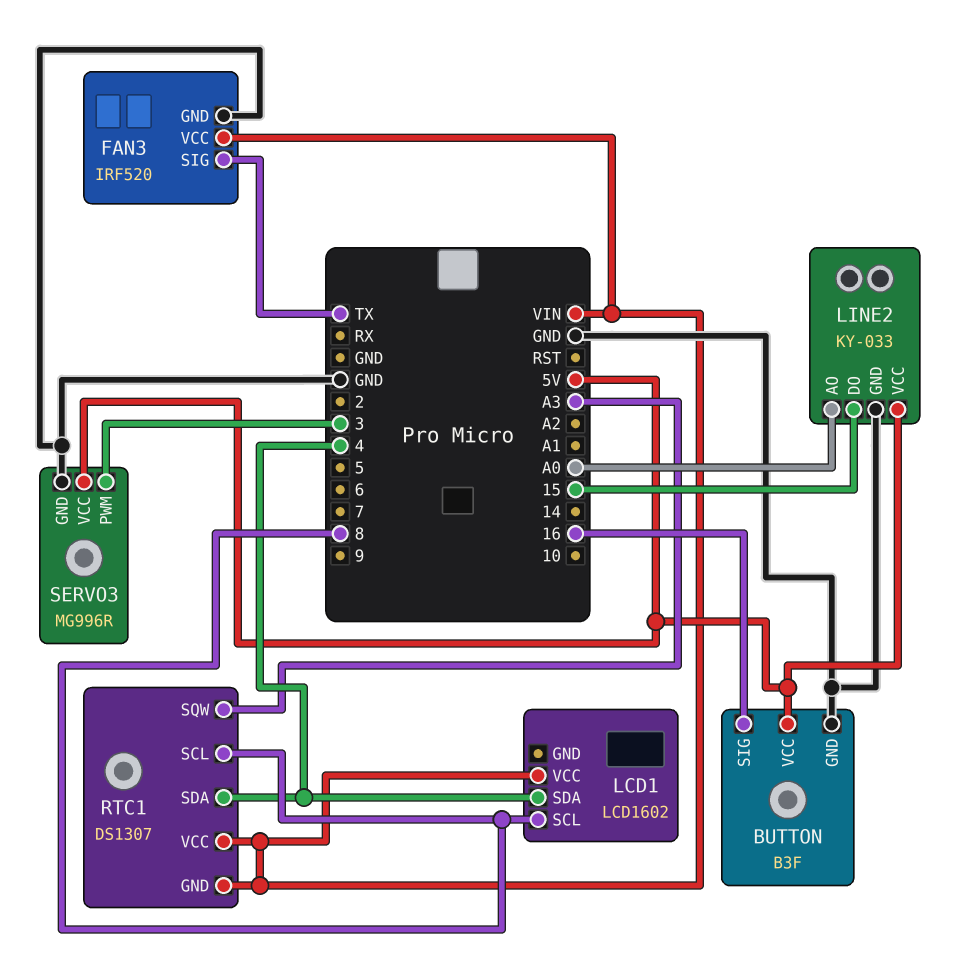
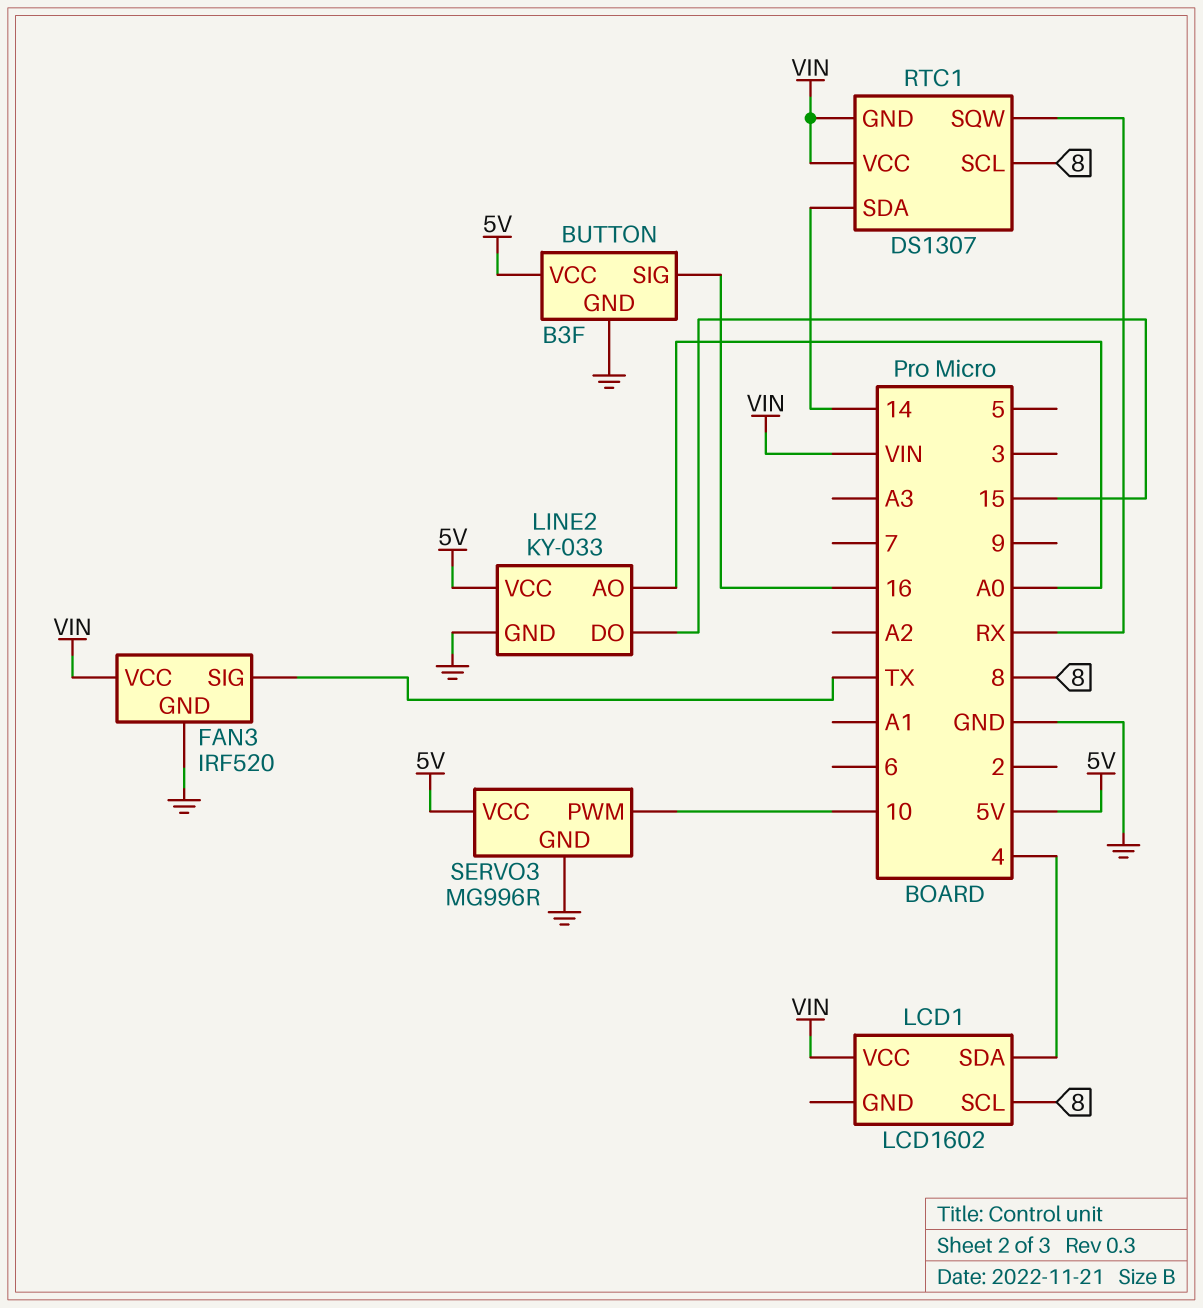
RTC1 pin SDA: 4 -> 14
RTC1 pin SQW: A3 -> RX
SERVO3 pin PWM: 3 -> 10

